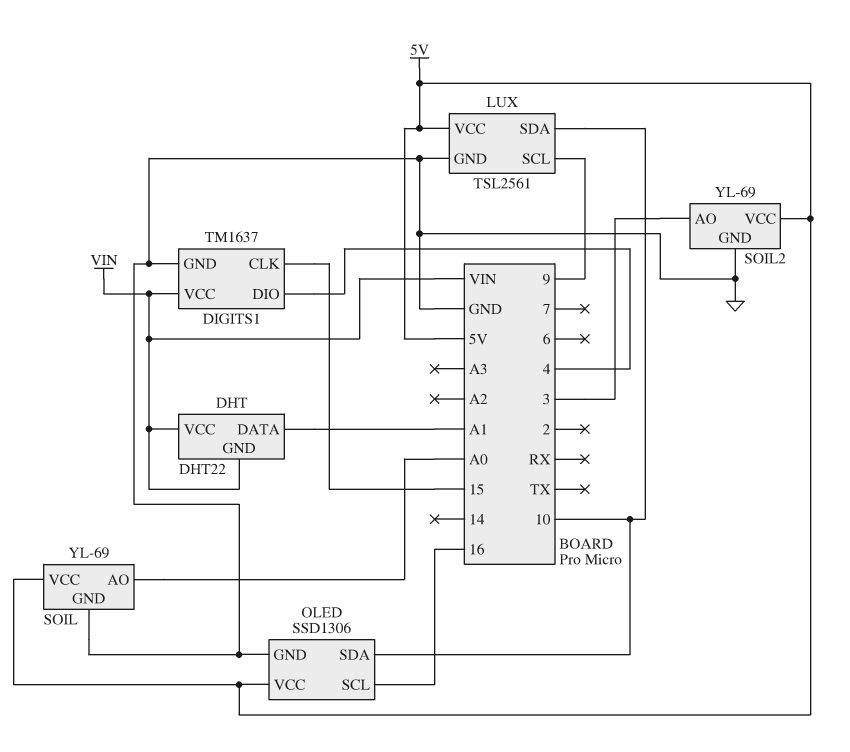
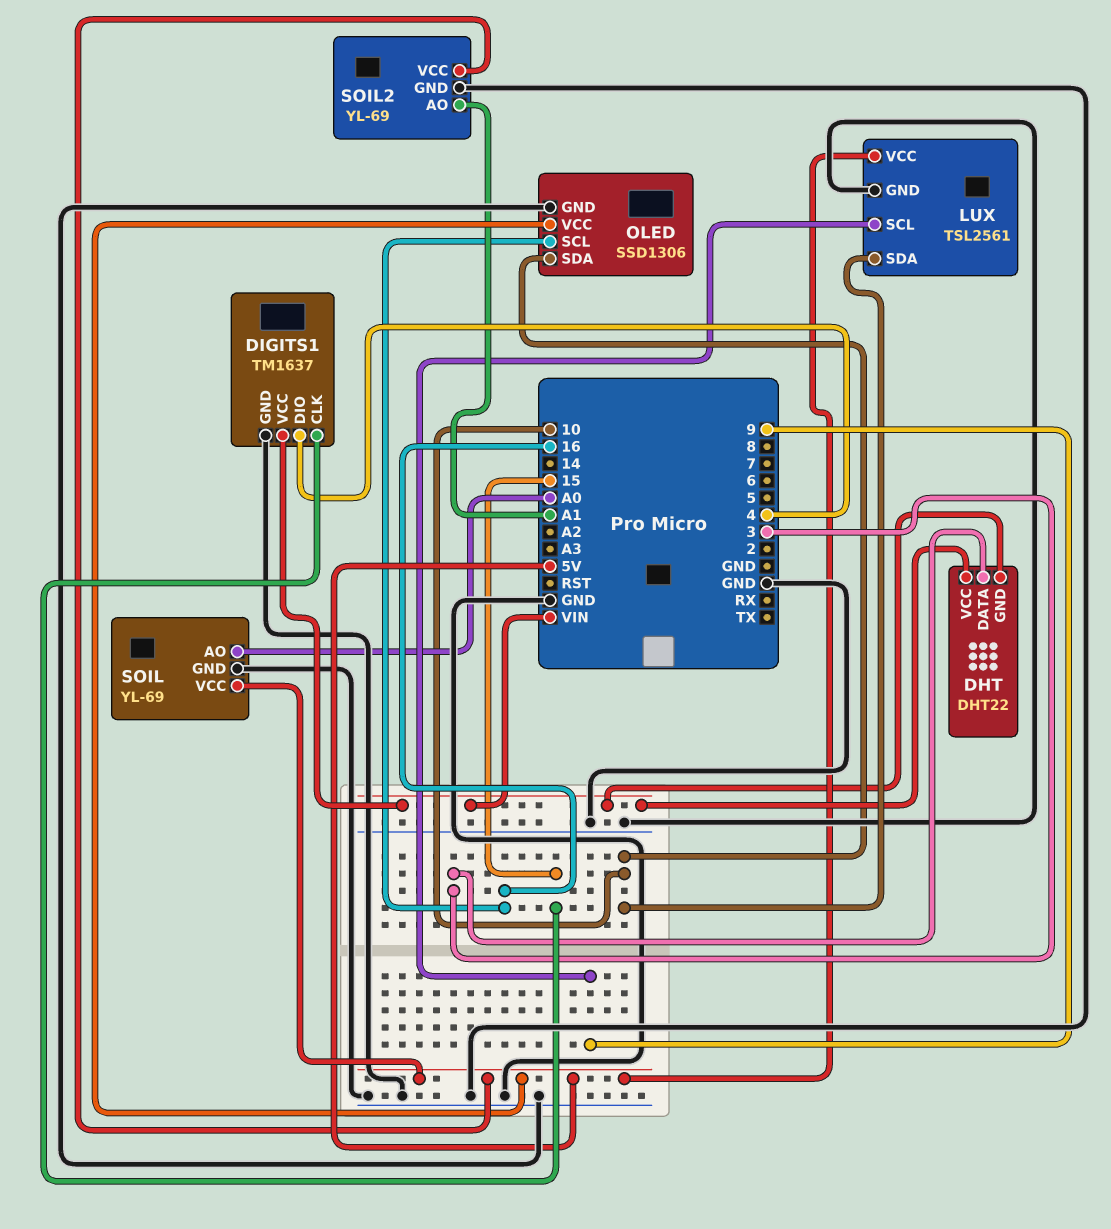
DHT pin DATA: A1 -> 3
SOIL2 pin AO: 3 -> A1

